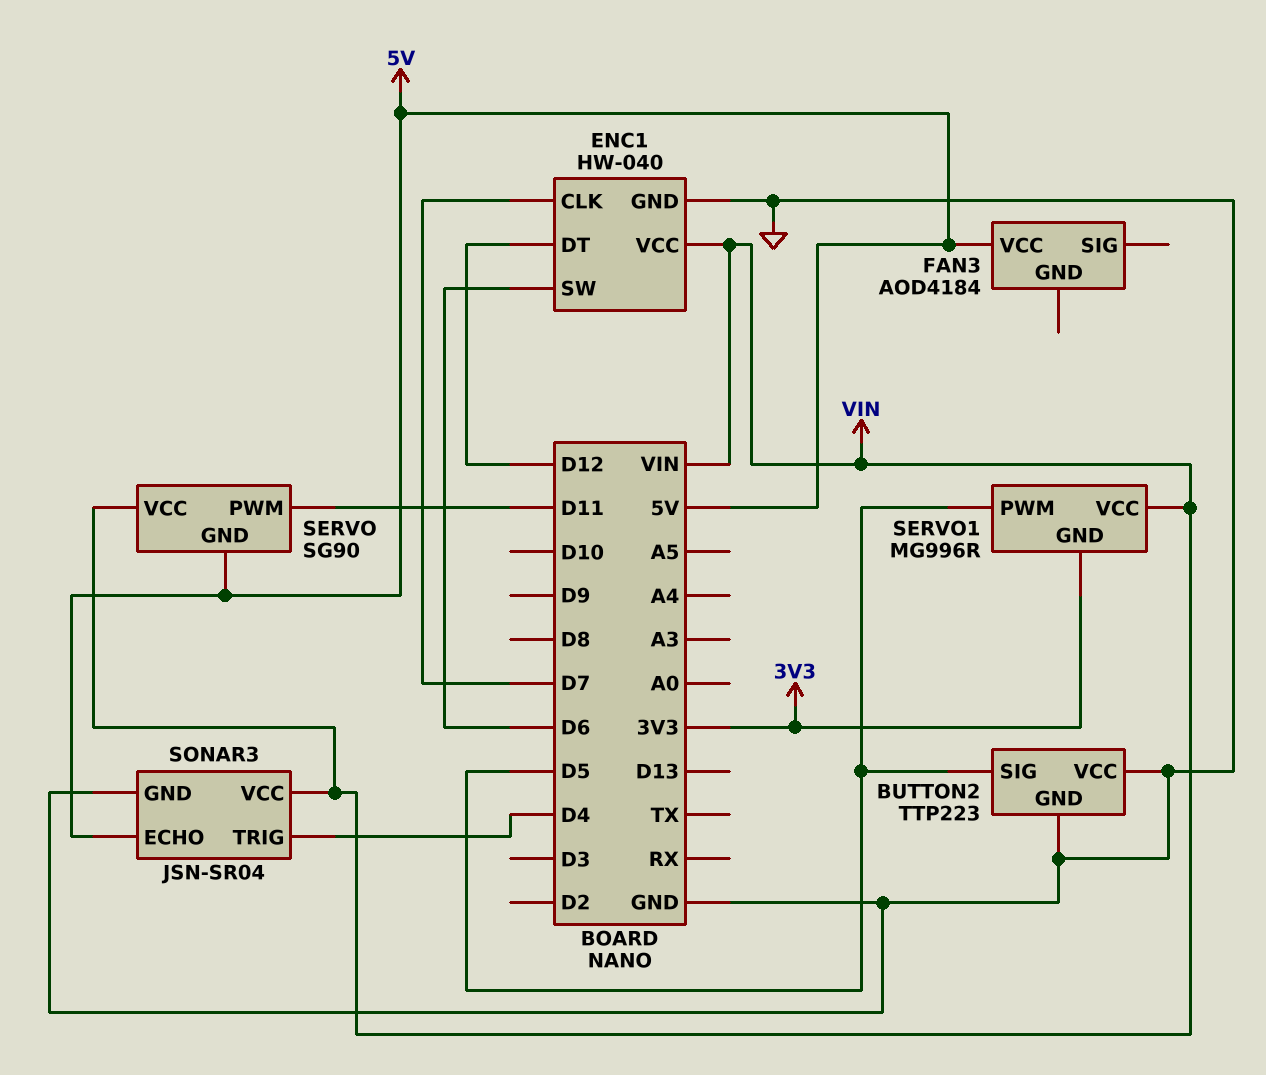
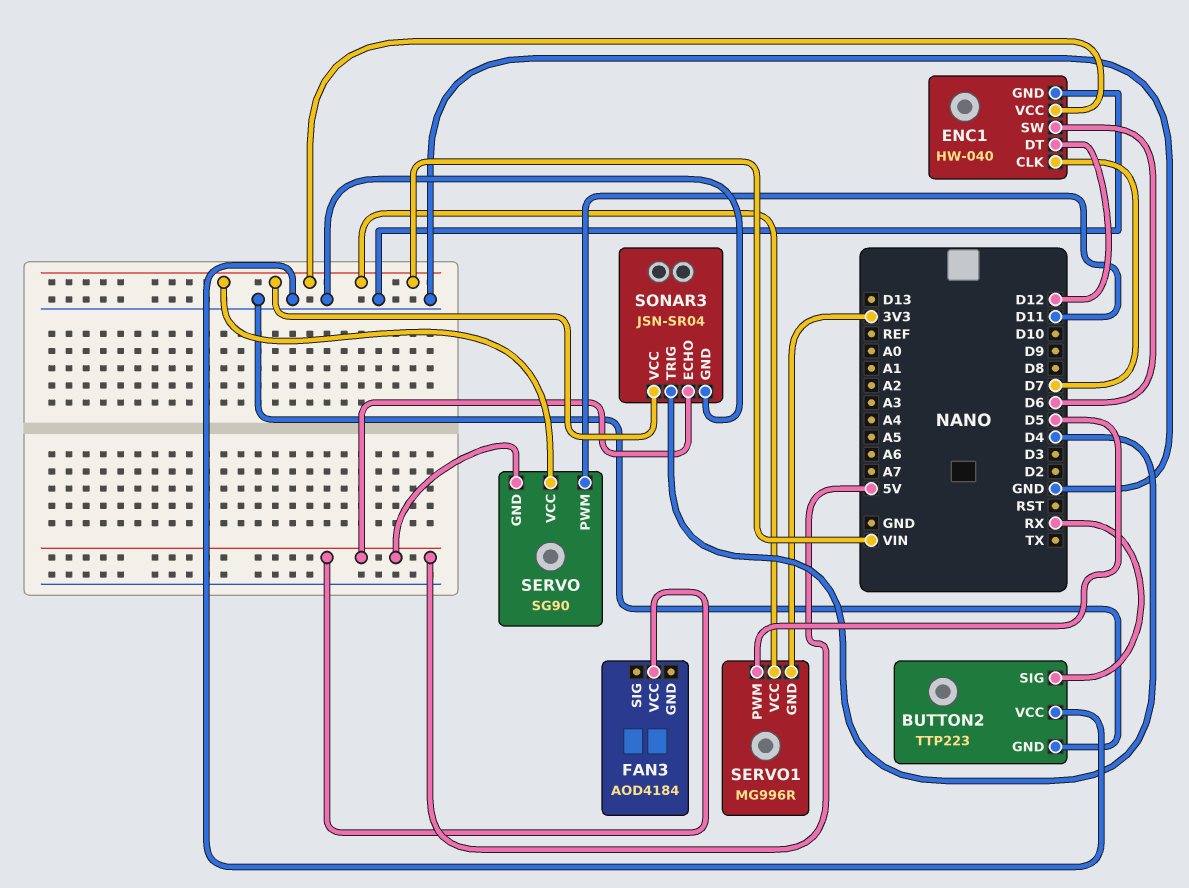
BUTTON2 pin SIG: D5 -> RX

